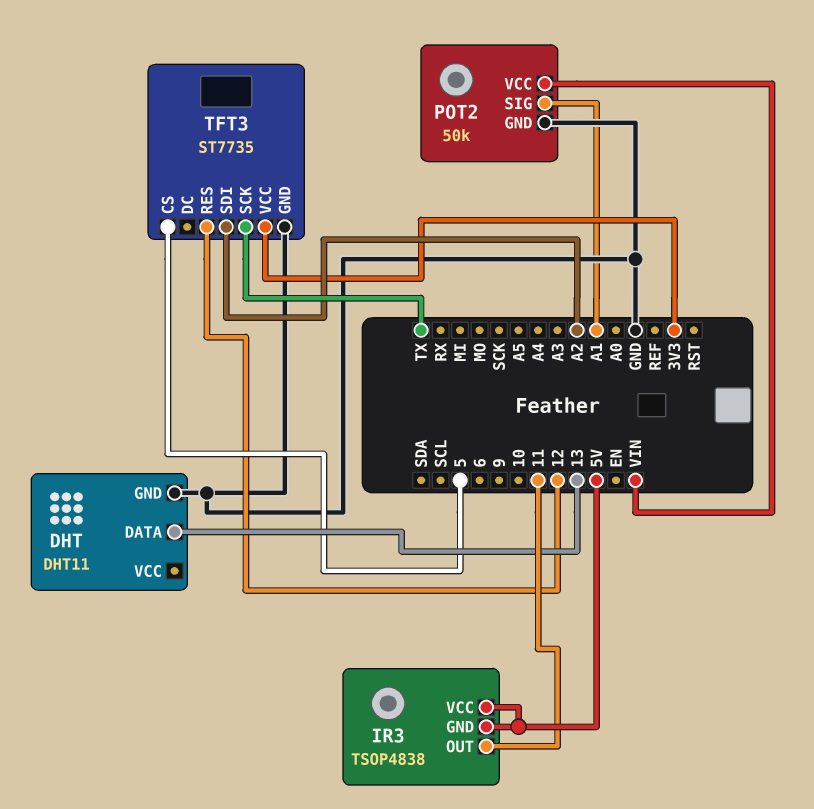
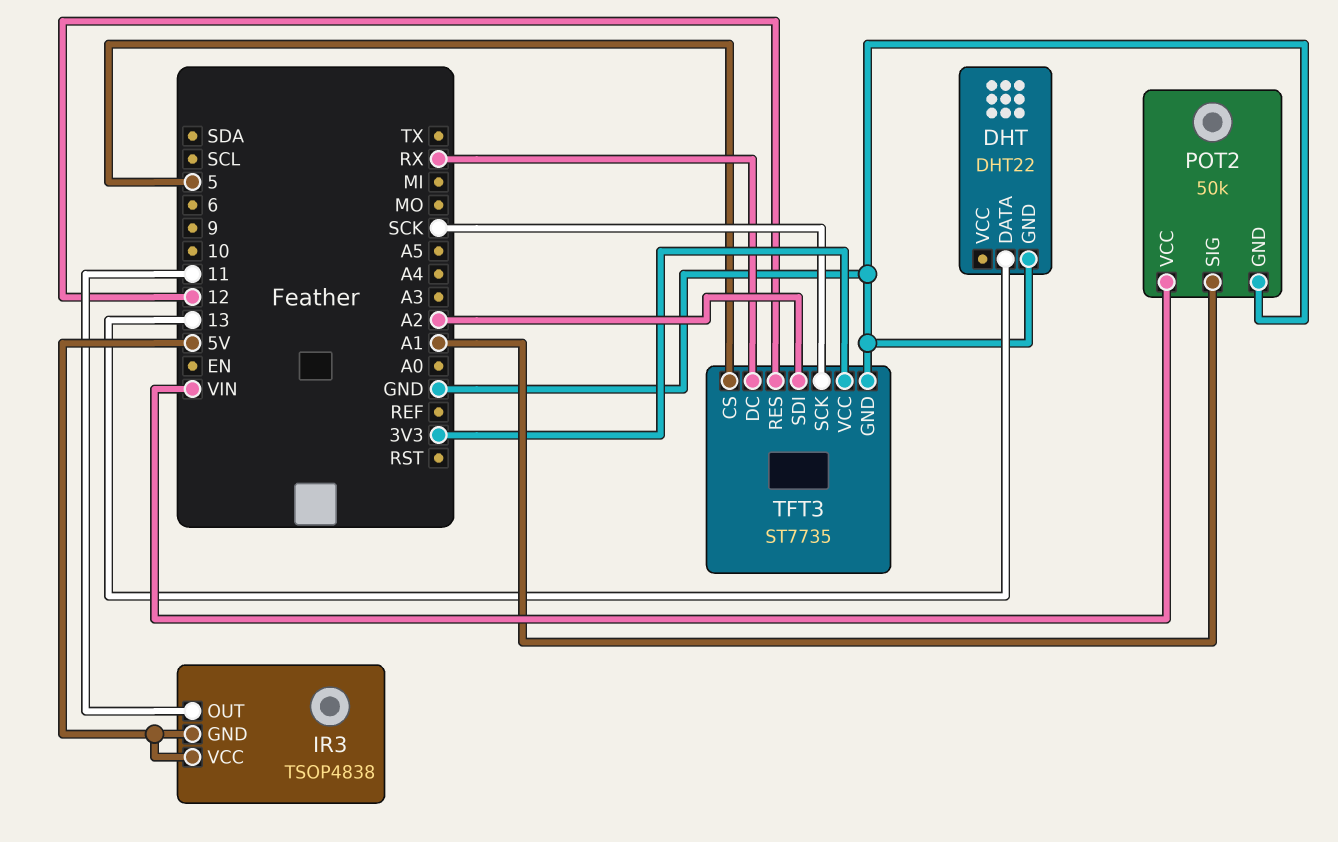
DHT: DHT11 -> DHT22
TFT3 pin DC: none -> RX
TFT3 pin SCK: TX -> SCK

